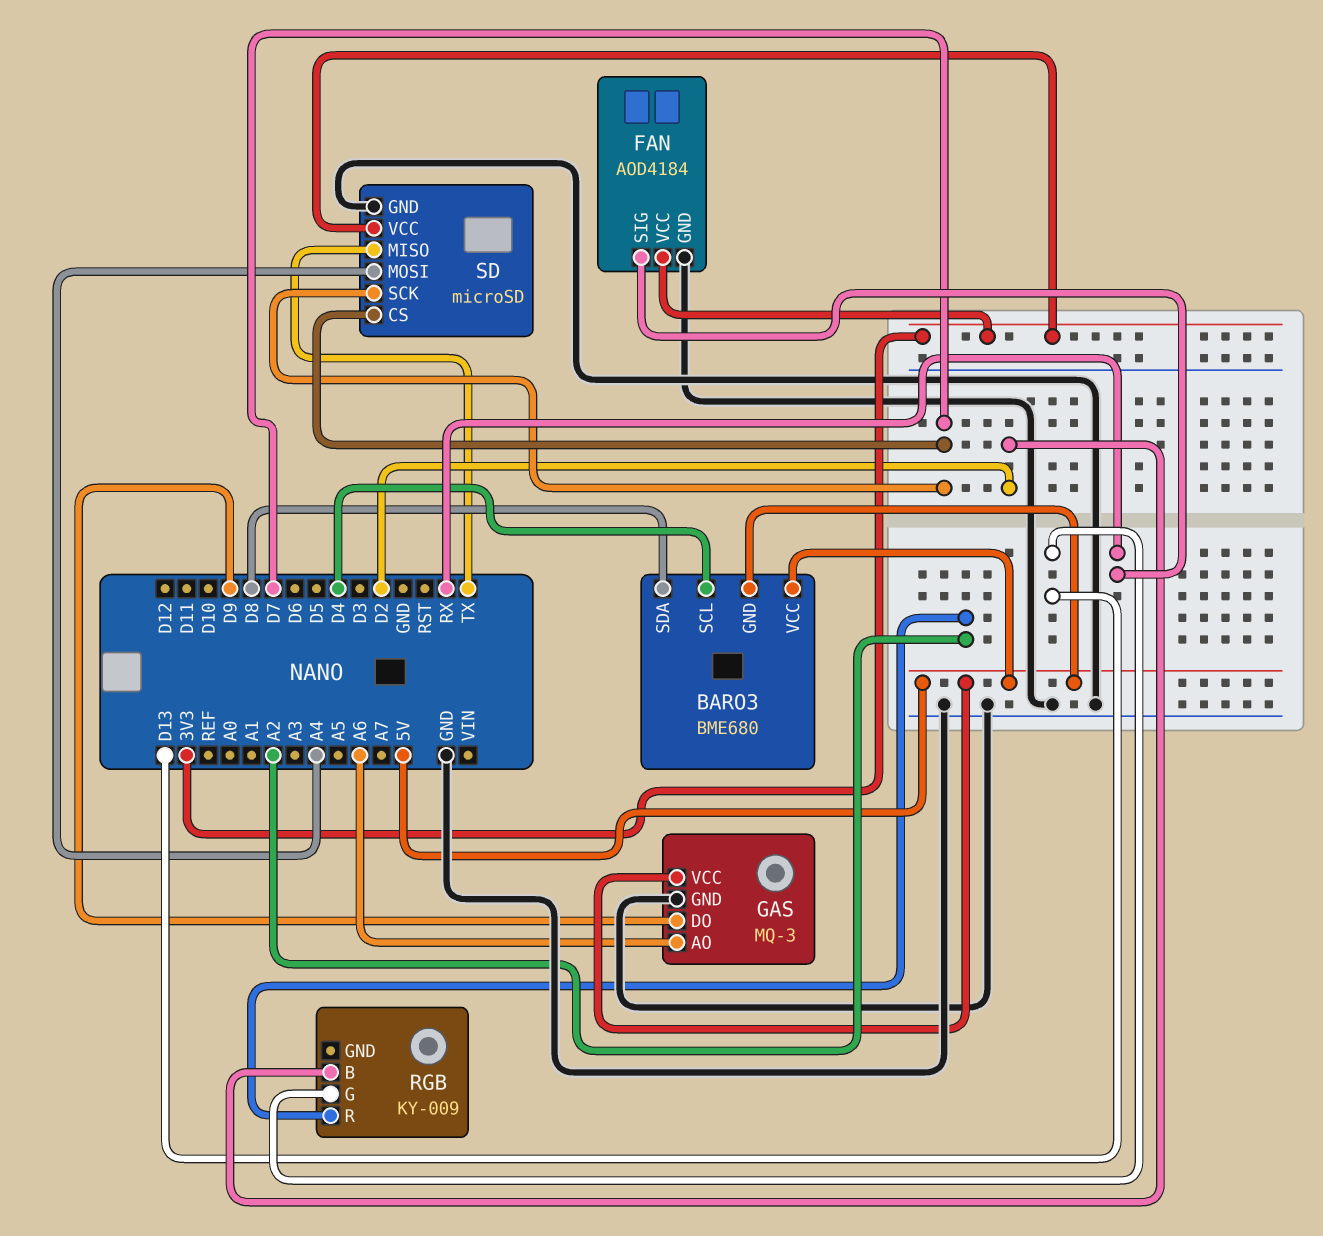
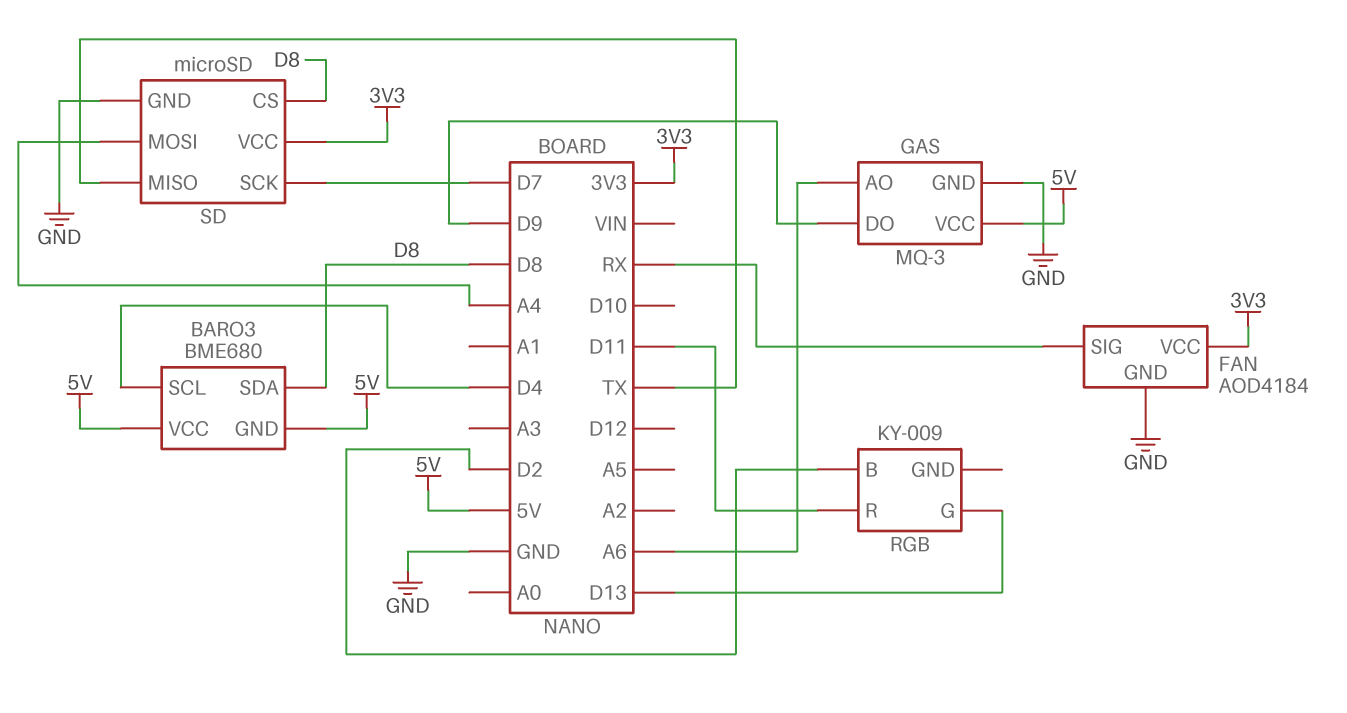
RGB pin R: A2 -> D11
SD pin CS: D7 -> D8

